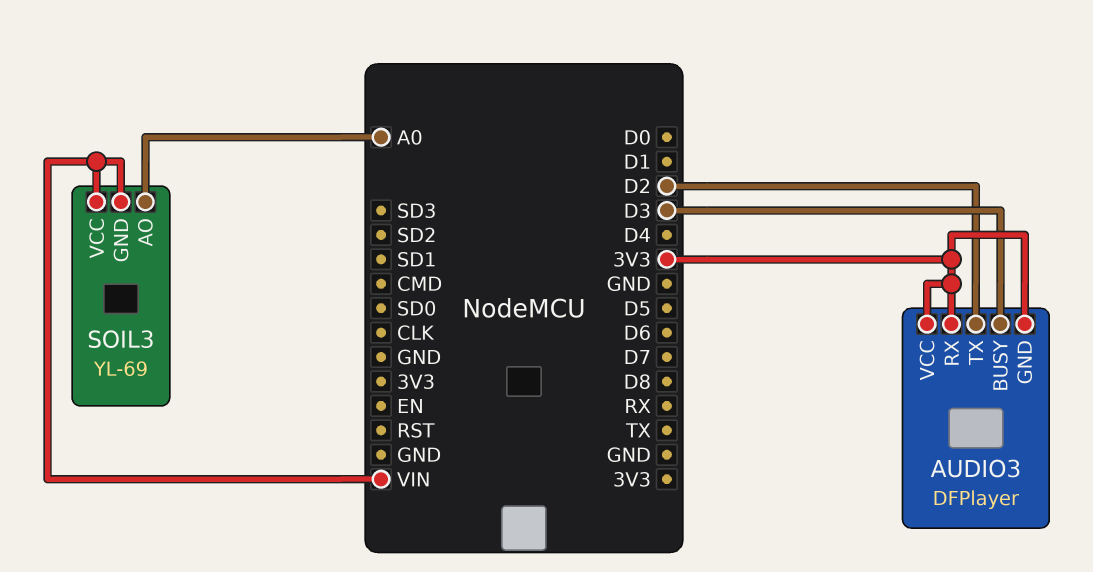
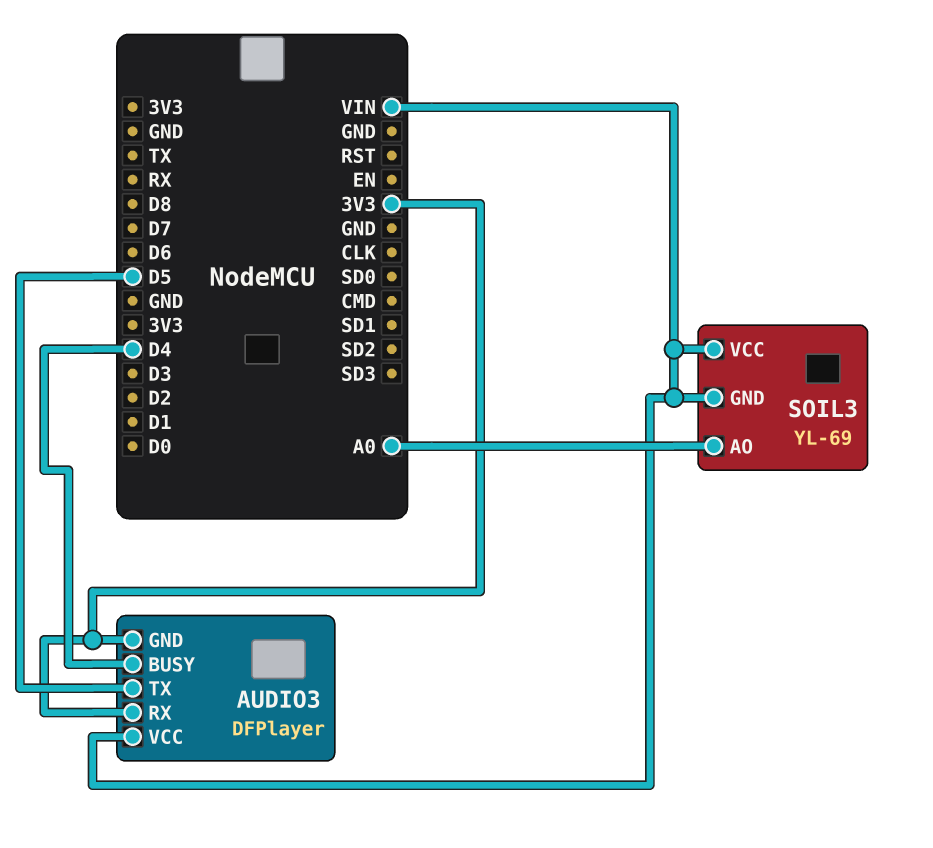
AUDIO3 pin BUSY: D3 -> D4
AUDIO3 pin TX: D2 -> D5
AUDIO3 pin VCC: 3V3 -> VIN

